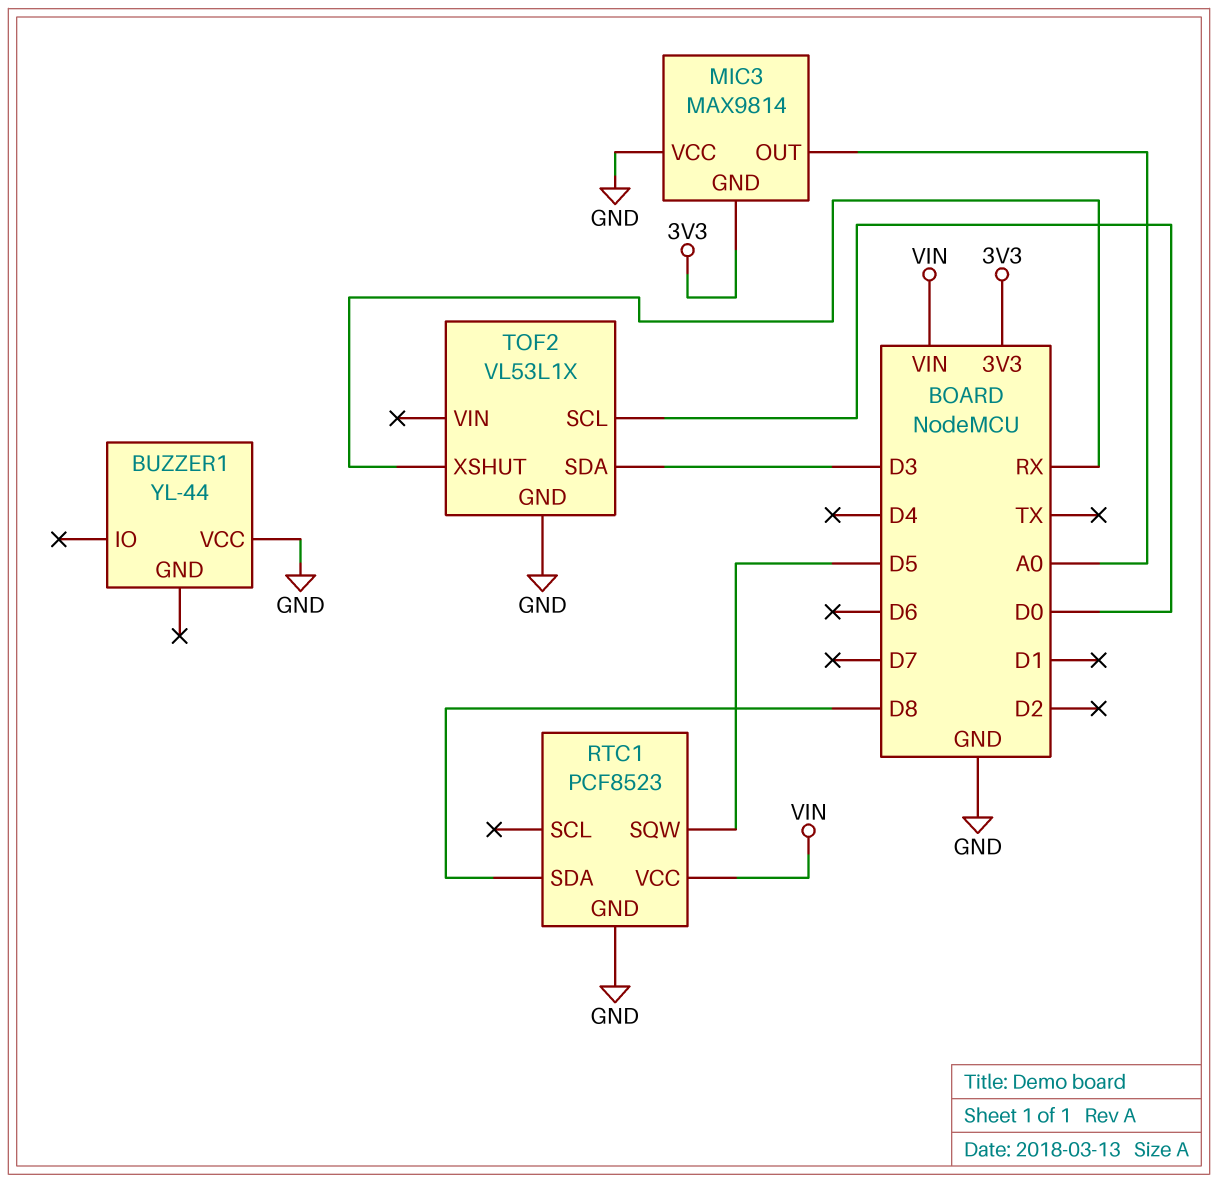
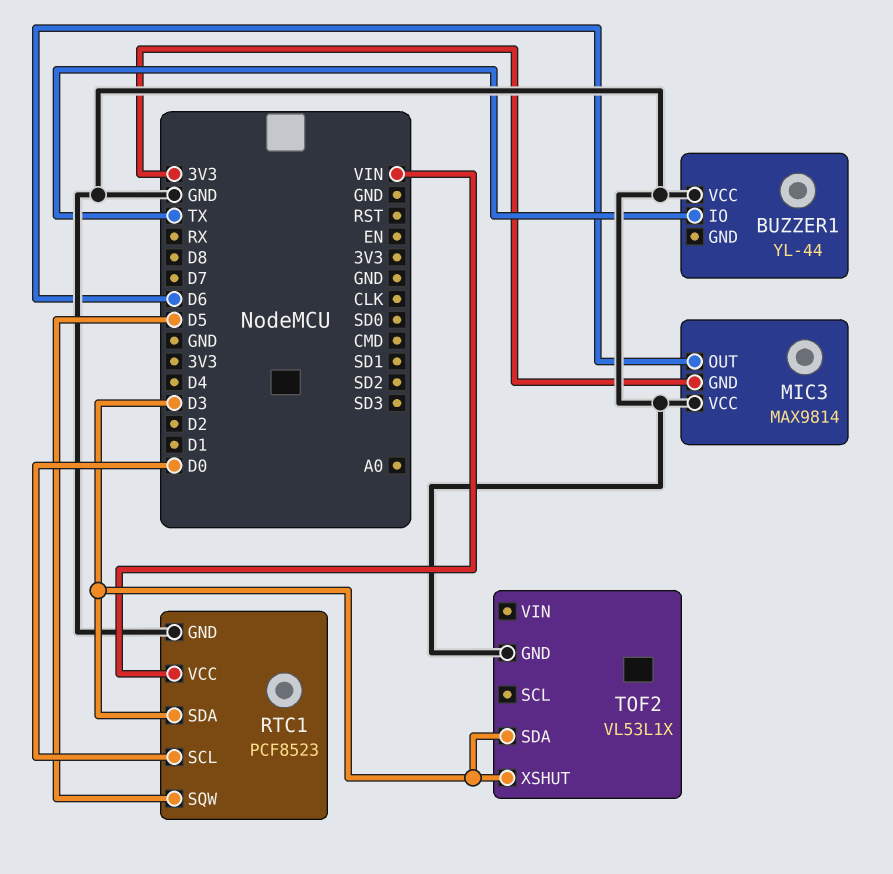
BUZZER1 pin IO: none -> TX
MIC3 pin OUT: A0 -> D6
RTC1 pin SCL: none -> D0
RTC1 pin SDA: D8 -> D3
TOF2 pin SCL: D0 -> none
TOF2 pin XSHUT: RX -> D3

